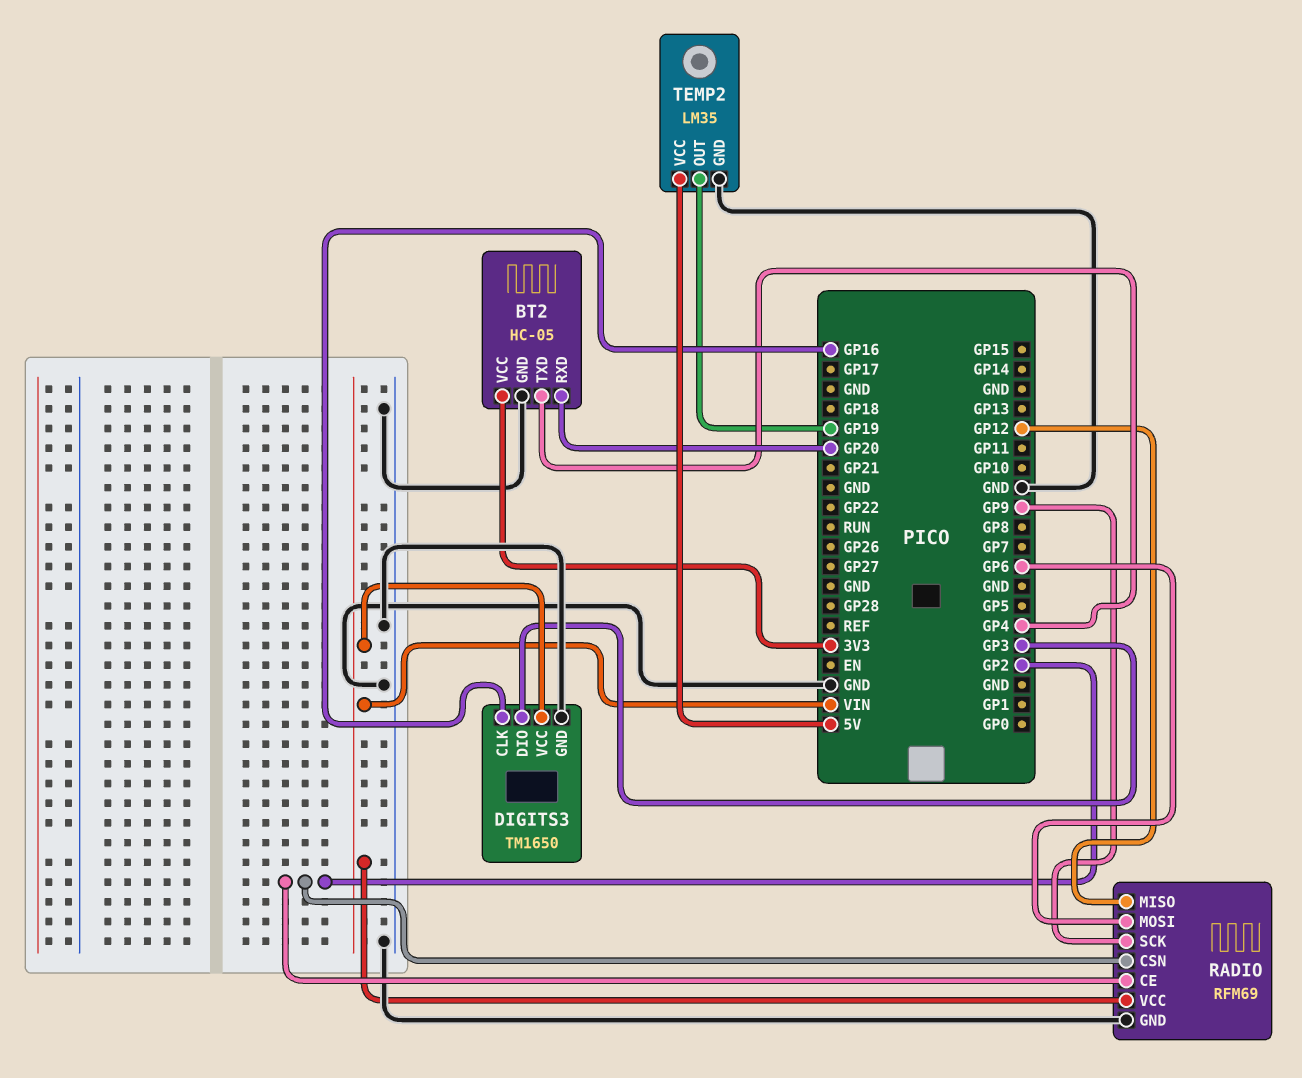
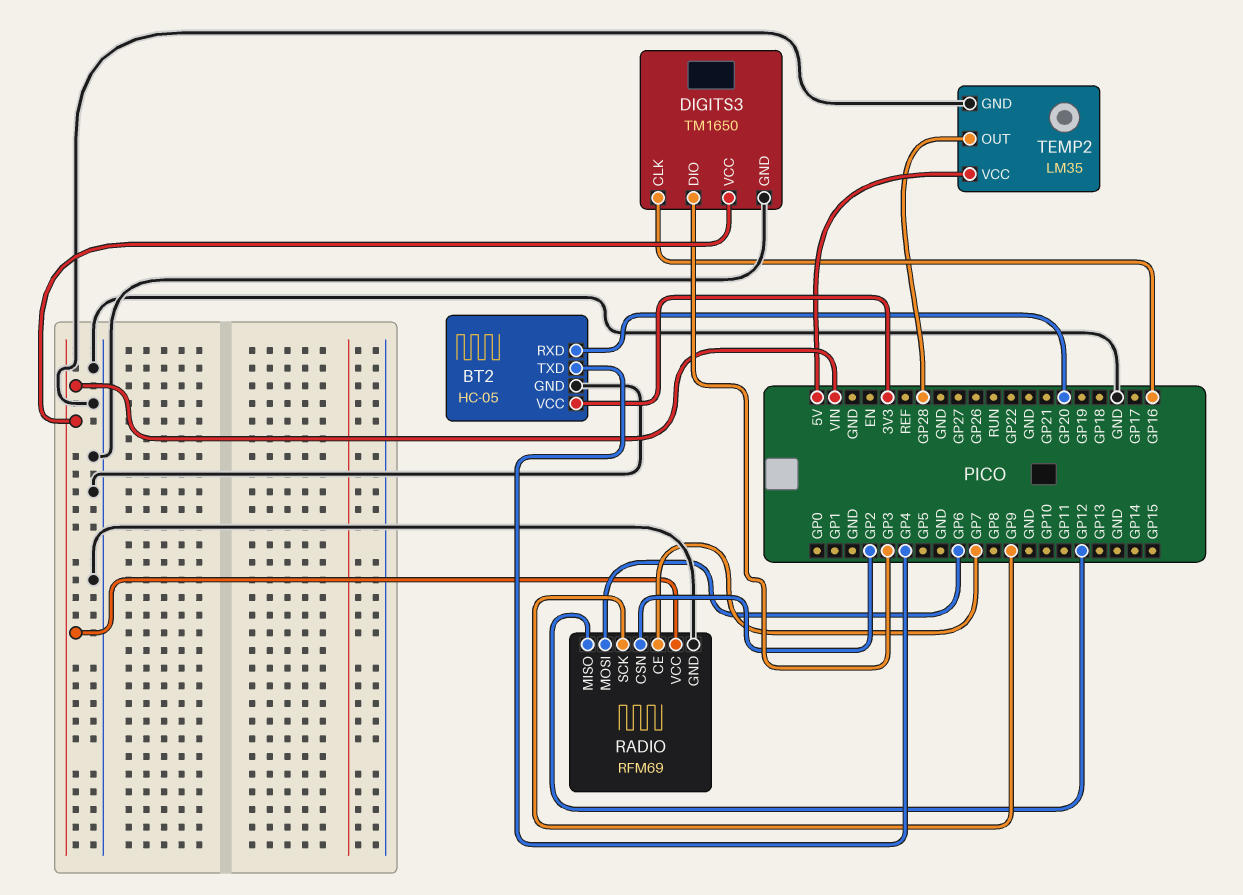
RADIO pin CE: GP2 -> GP7
TEMP2 pin OUT: GP19 -> GP28

